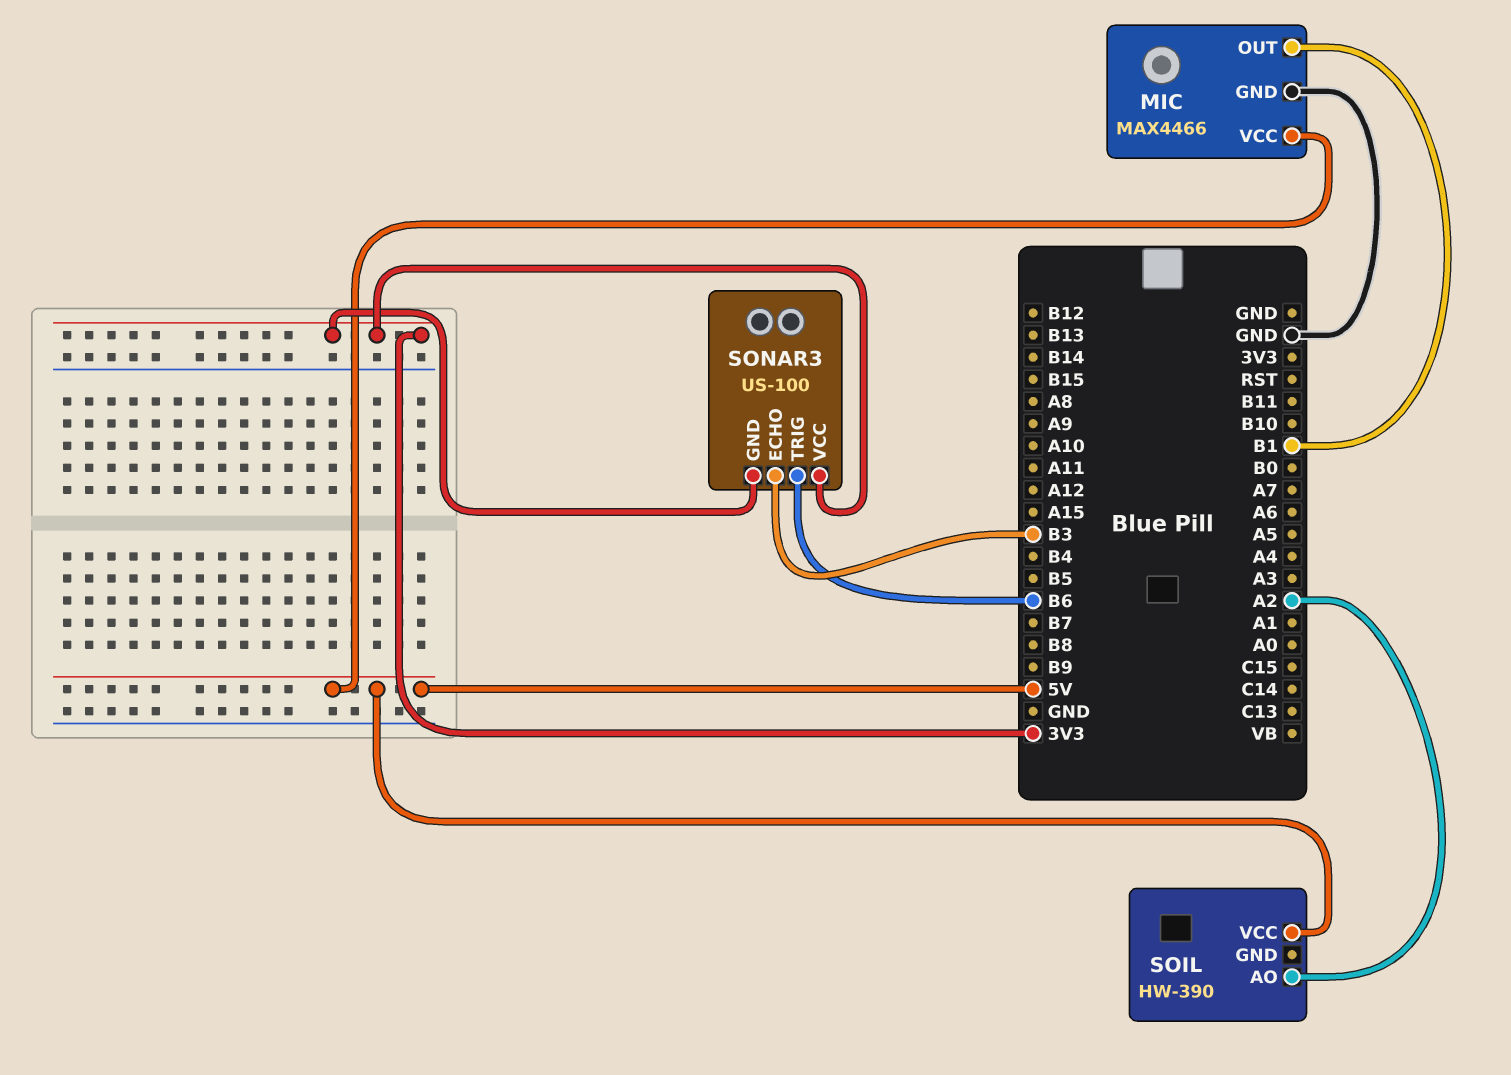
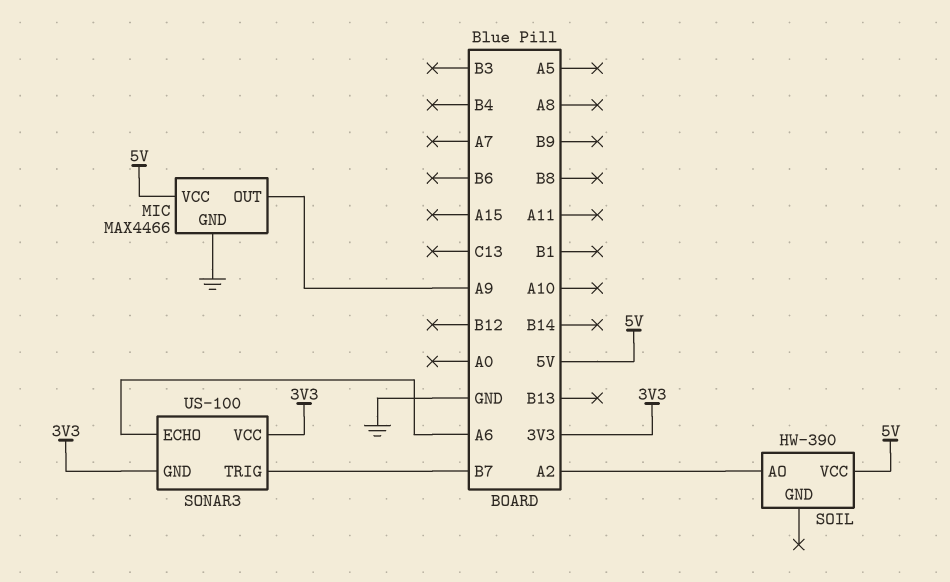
MIC pin OUT: B1 -> A9
SONAR3 pin ECHO: B3 -> A6
SONAR3 pin TRIG: B6 -> B7

